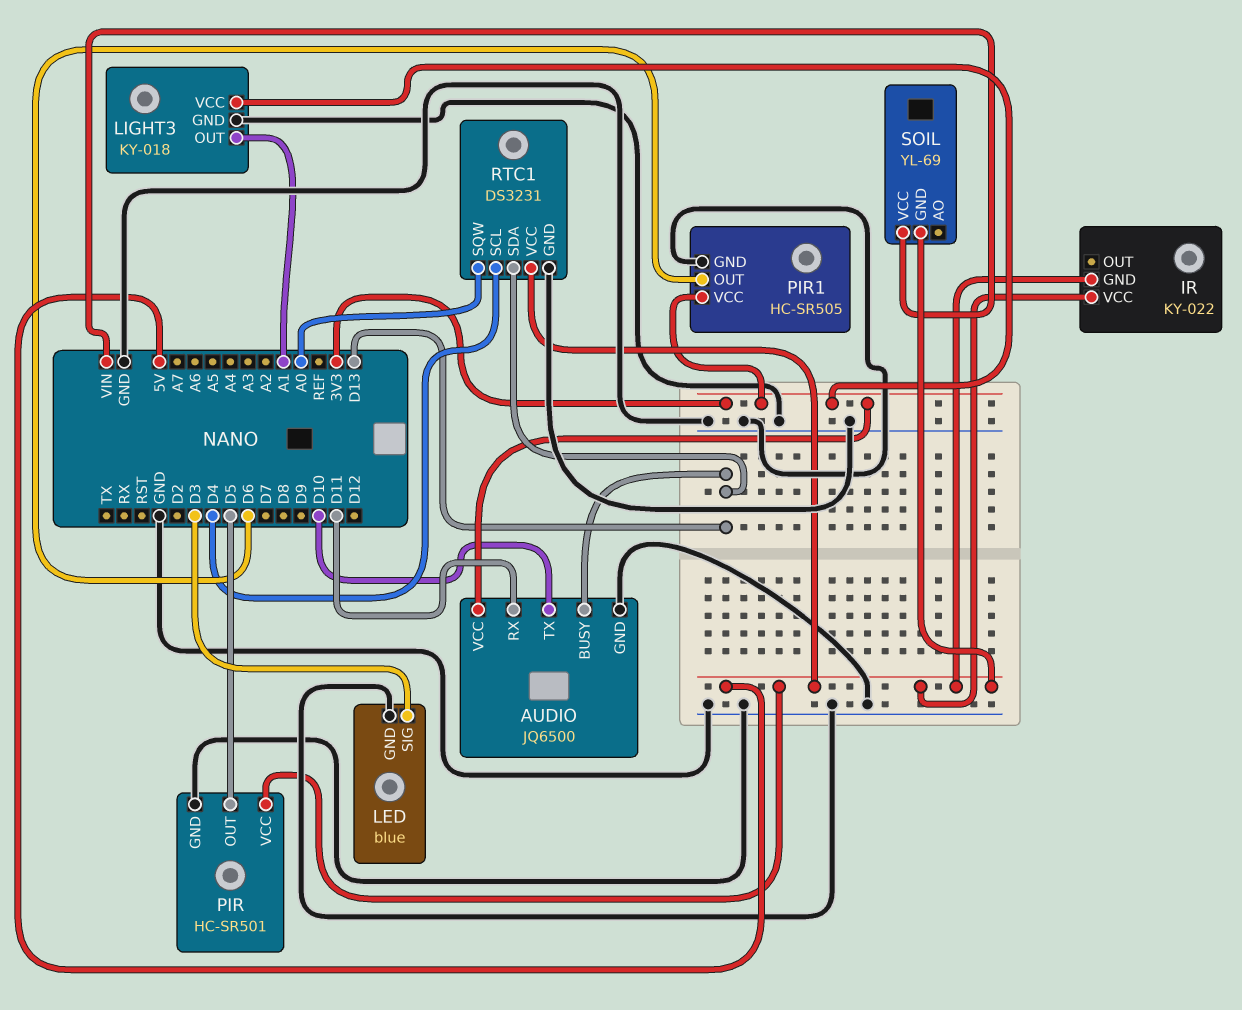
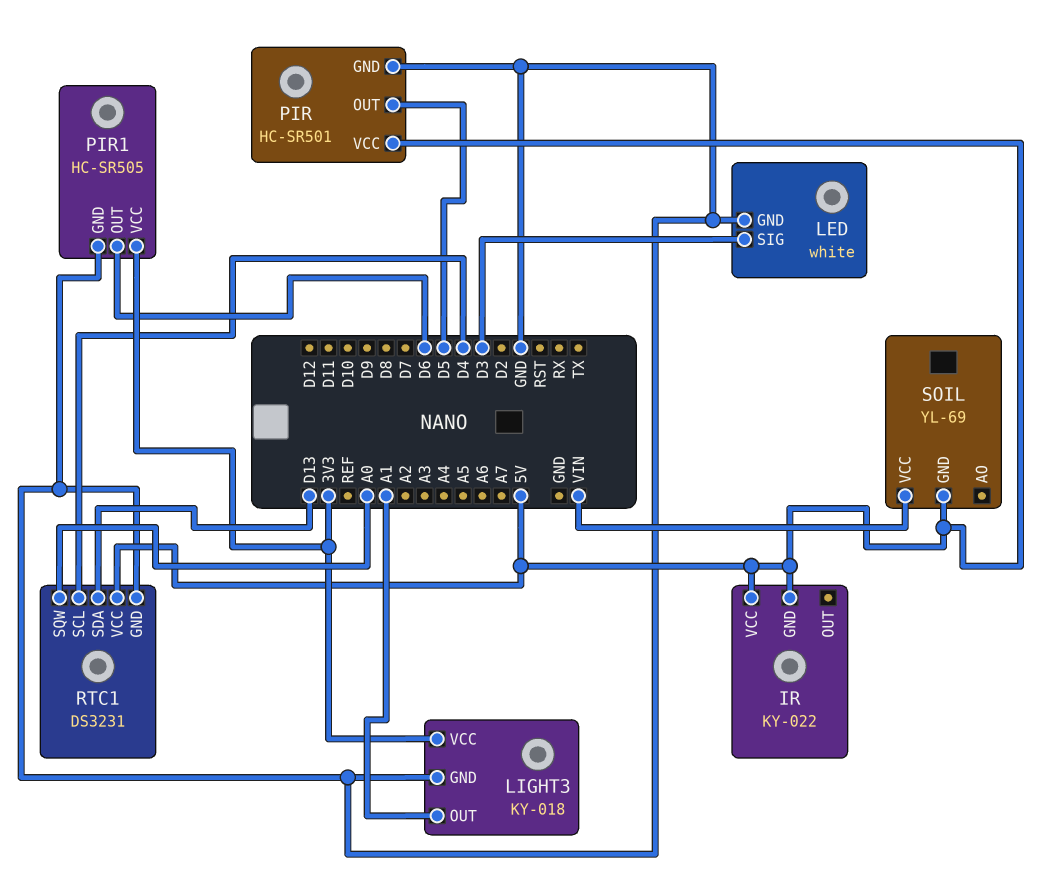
AUDIO: JQ6500 -> none
AUDIO pin BUSY: D13 -> none
AUDIO pin GND: GND -> none
AUDIO pin RX: D11 -> none
AUDIO pin TX: D10 -> none
AUDIO pin VCC: 3V3 -> none
LED: blue -> white

